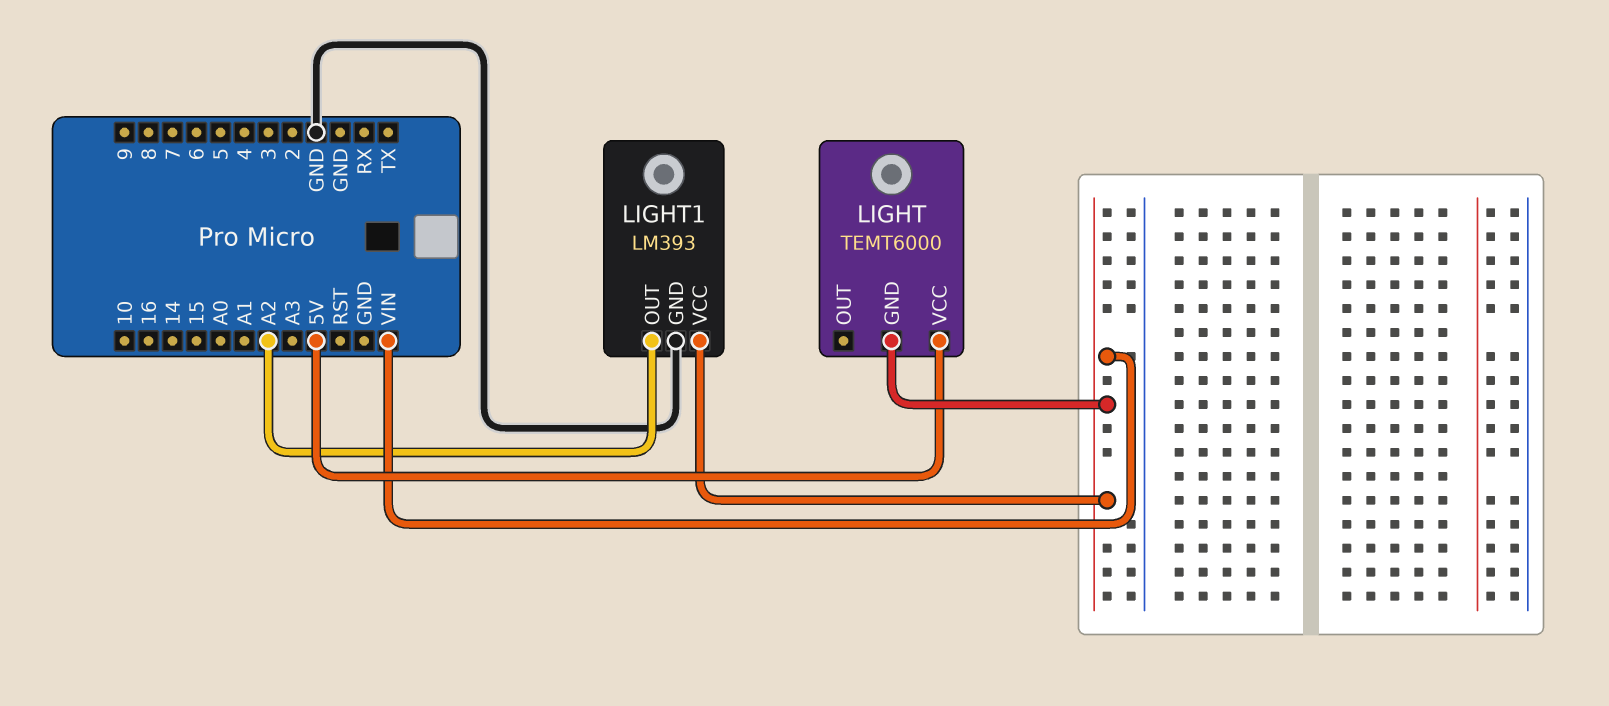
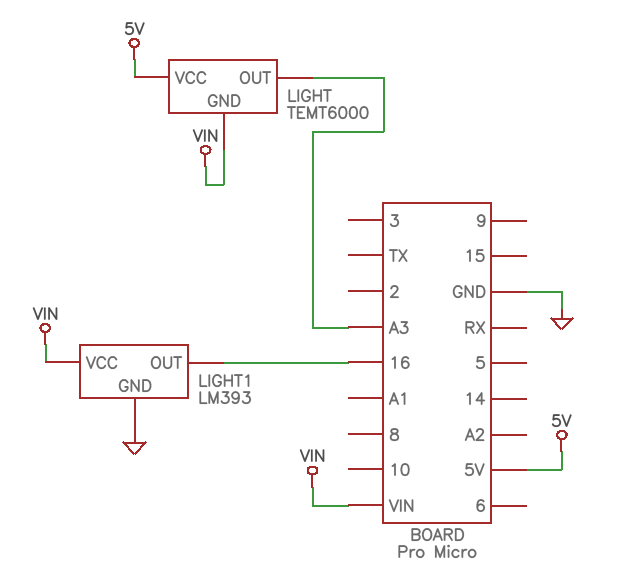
LIGHT pin OUT: none -> A3
LIGHT1 pin OUT: A2 -> 16

